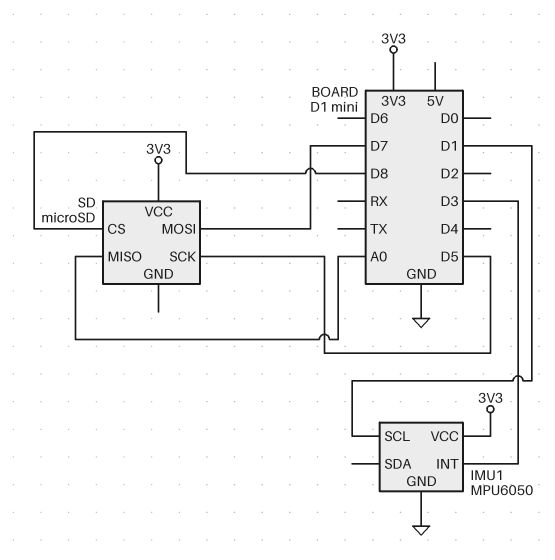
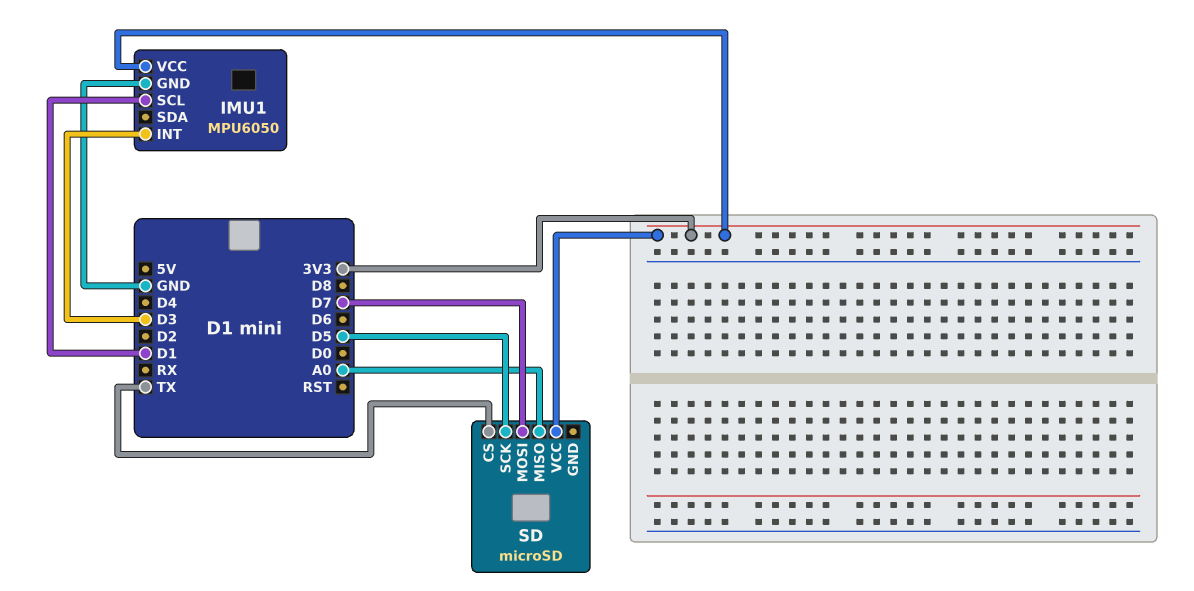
SD pin CS: D8 -> TX

